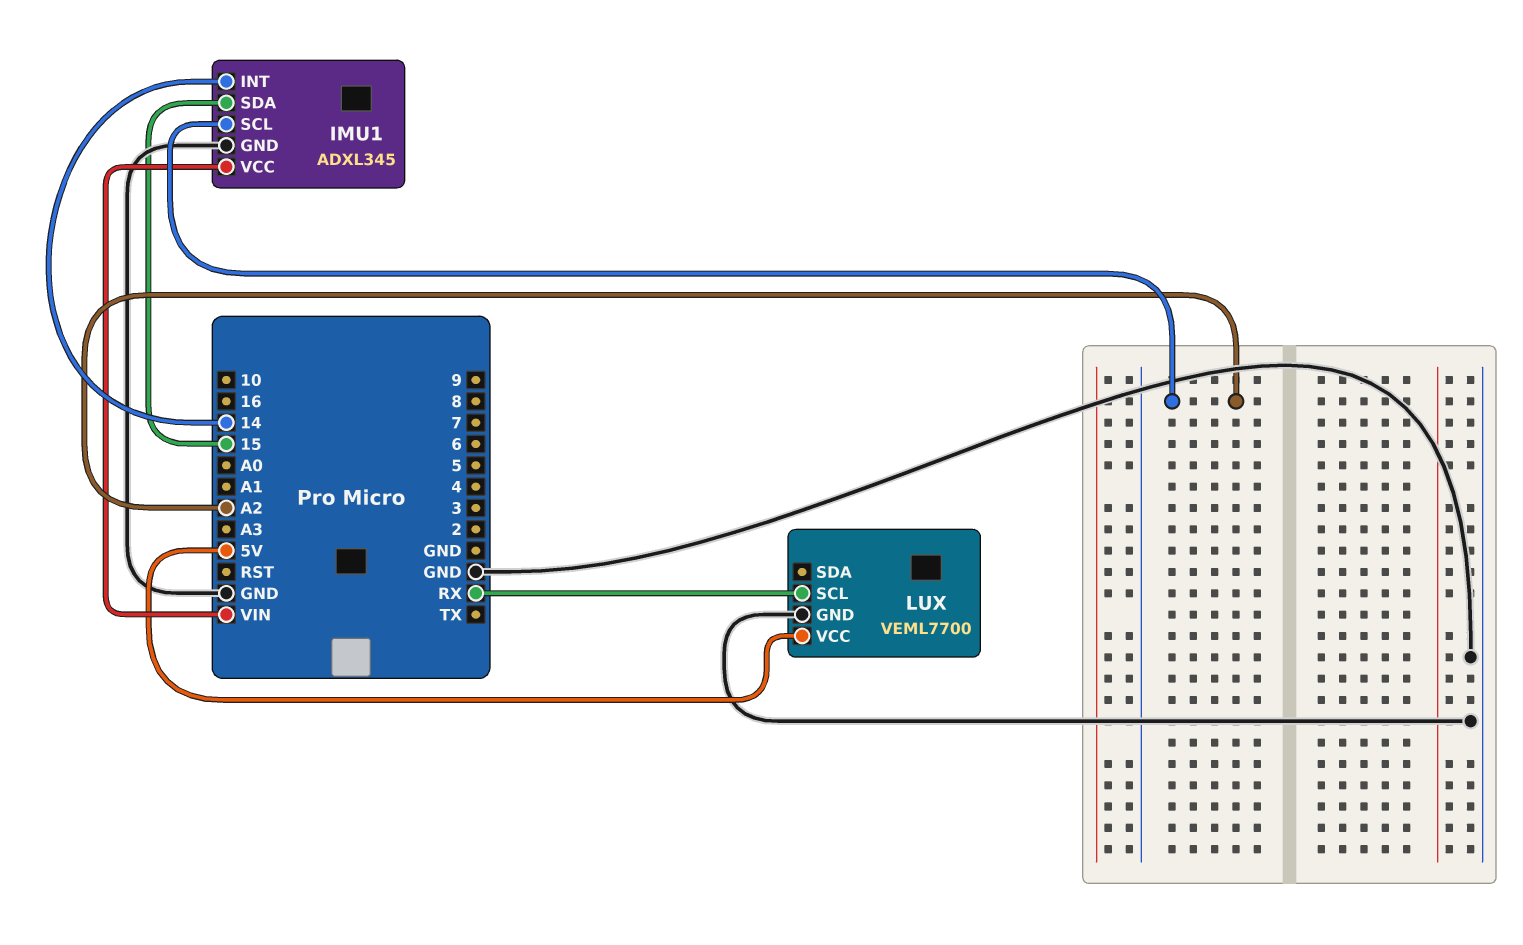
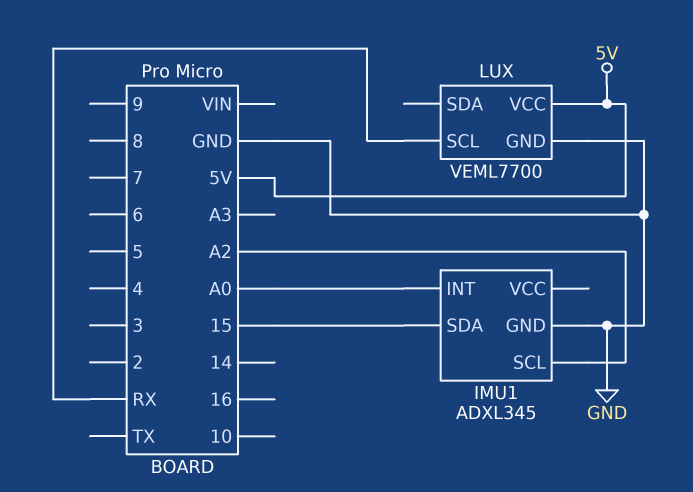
IMU1 pin INT: 14 -> A0
IMU1 pin VCC: VIN -> none

